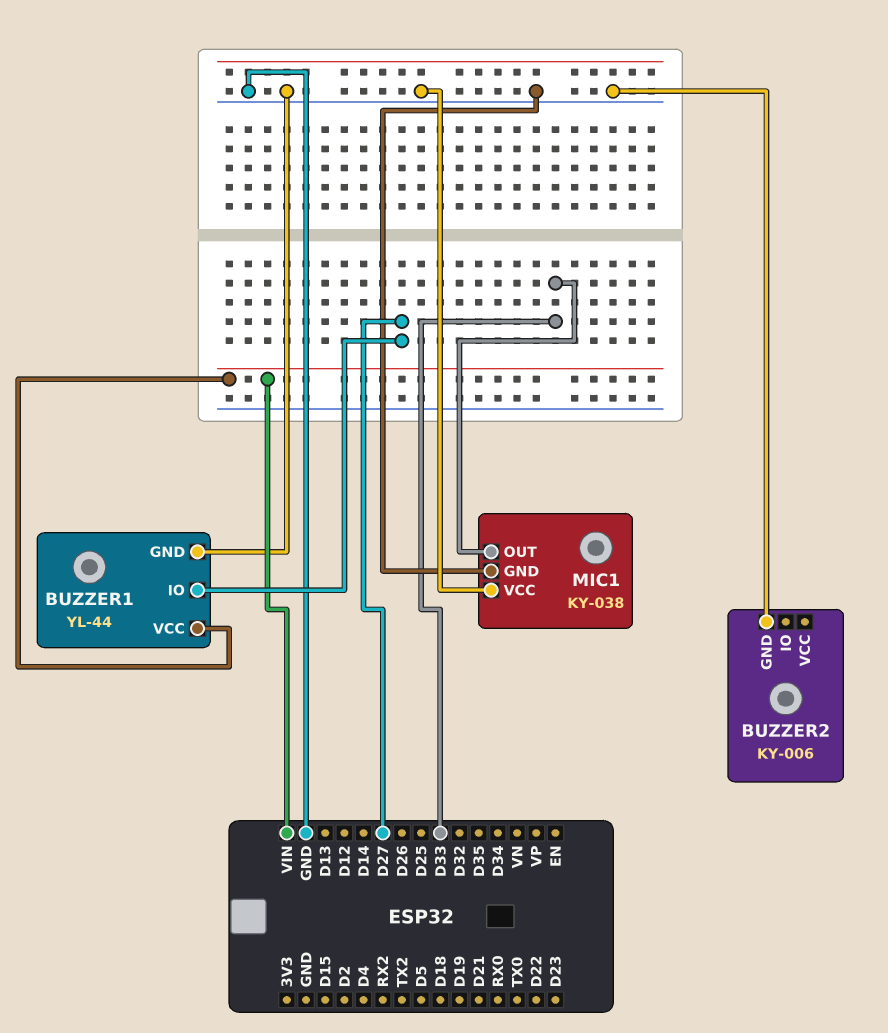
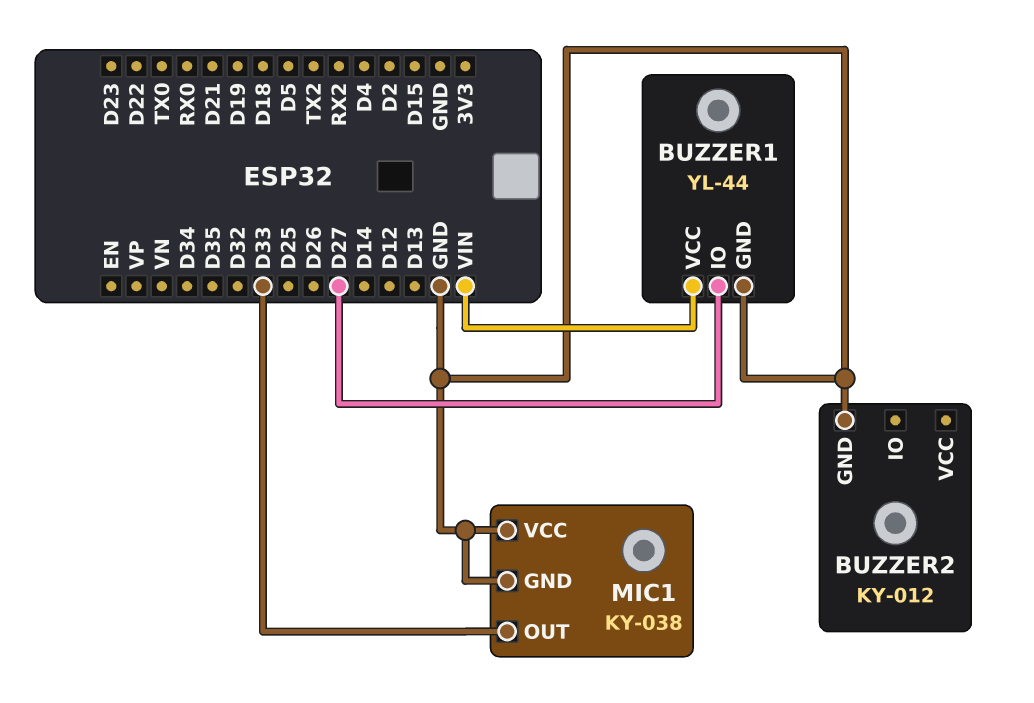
BUZZER2: KY-006 -> KY-012

